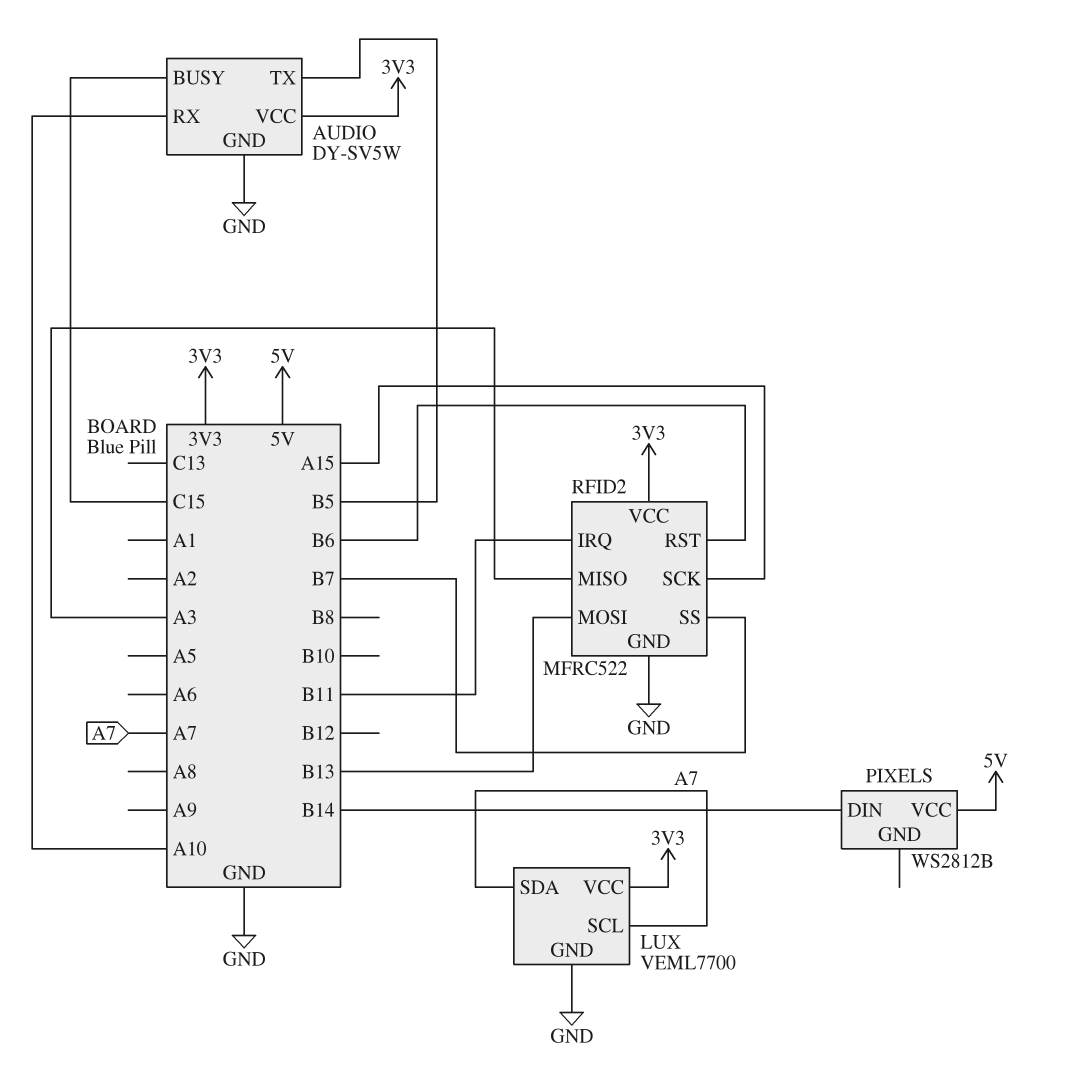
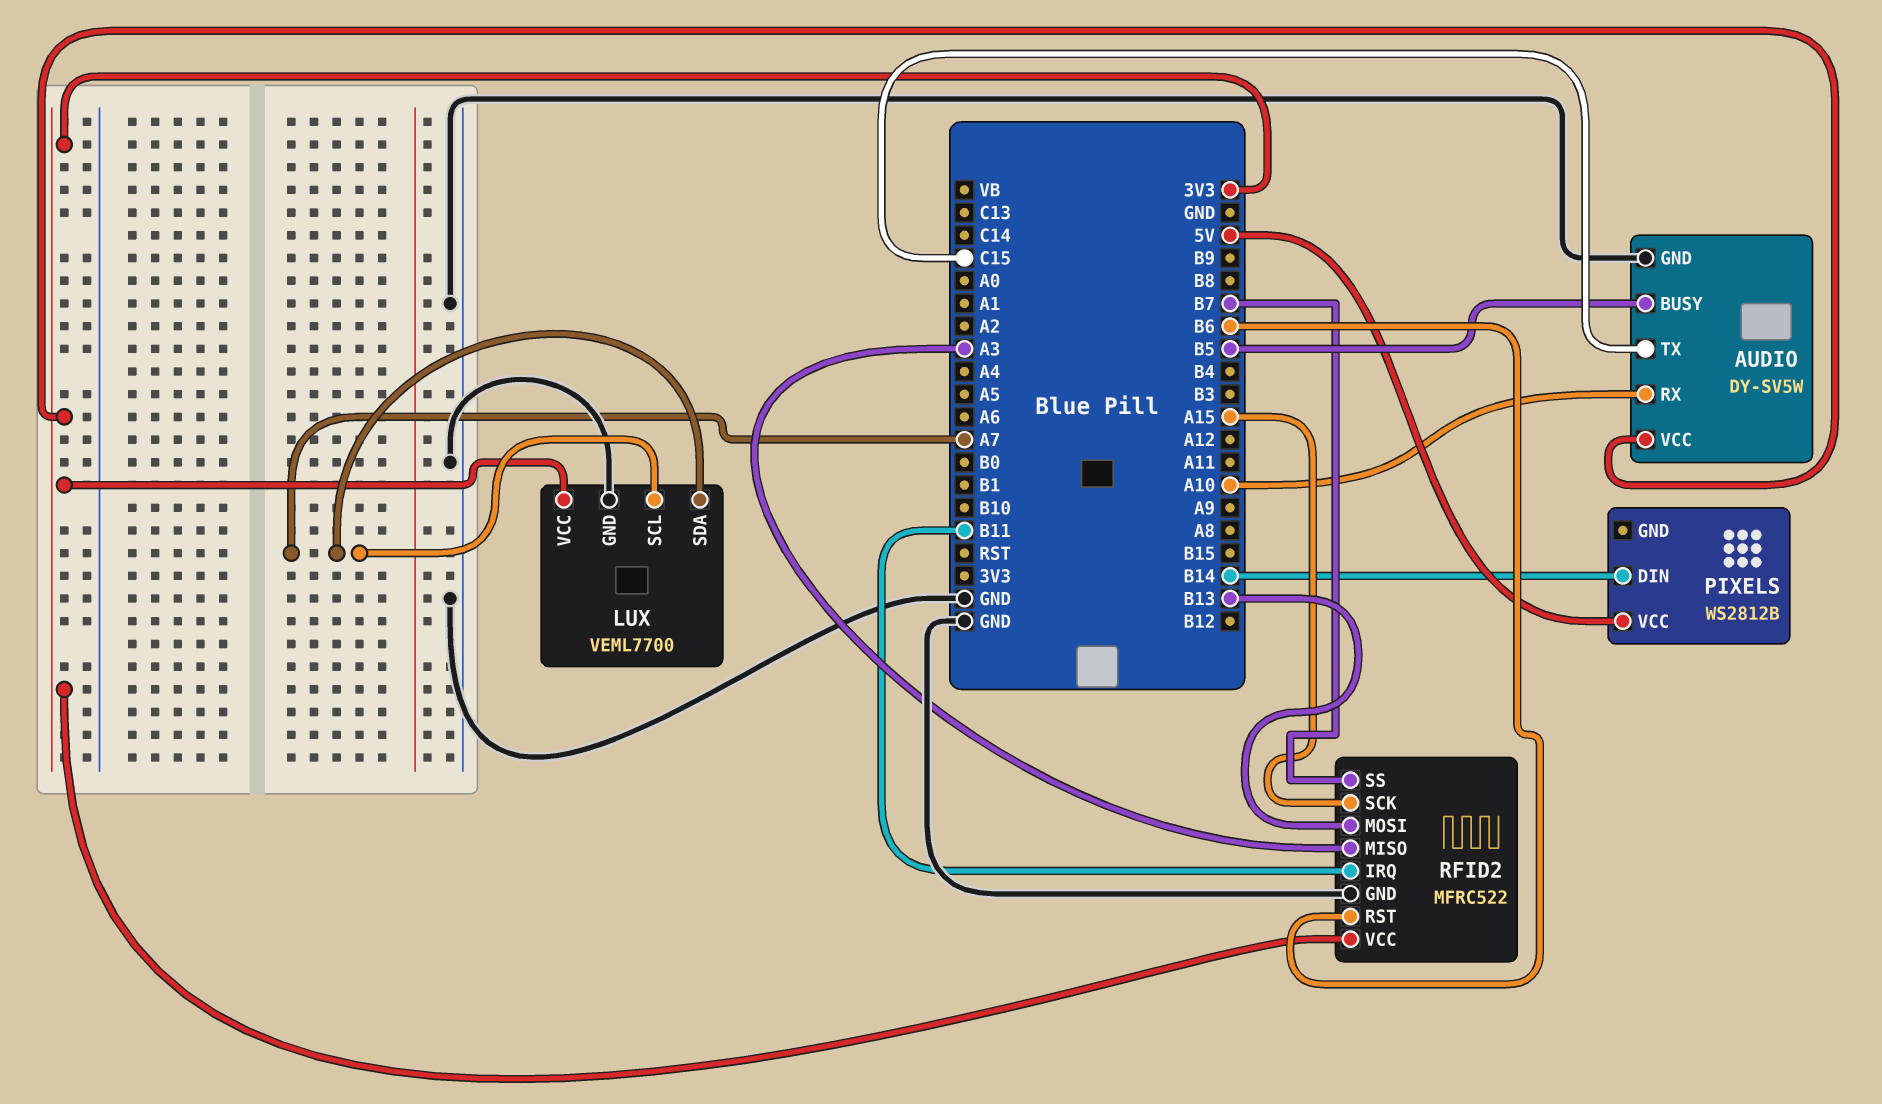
AUDIO pin BUSY: C15 -> B5
AUDIO pin TX: B5 -> C15

